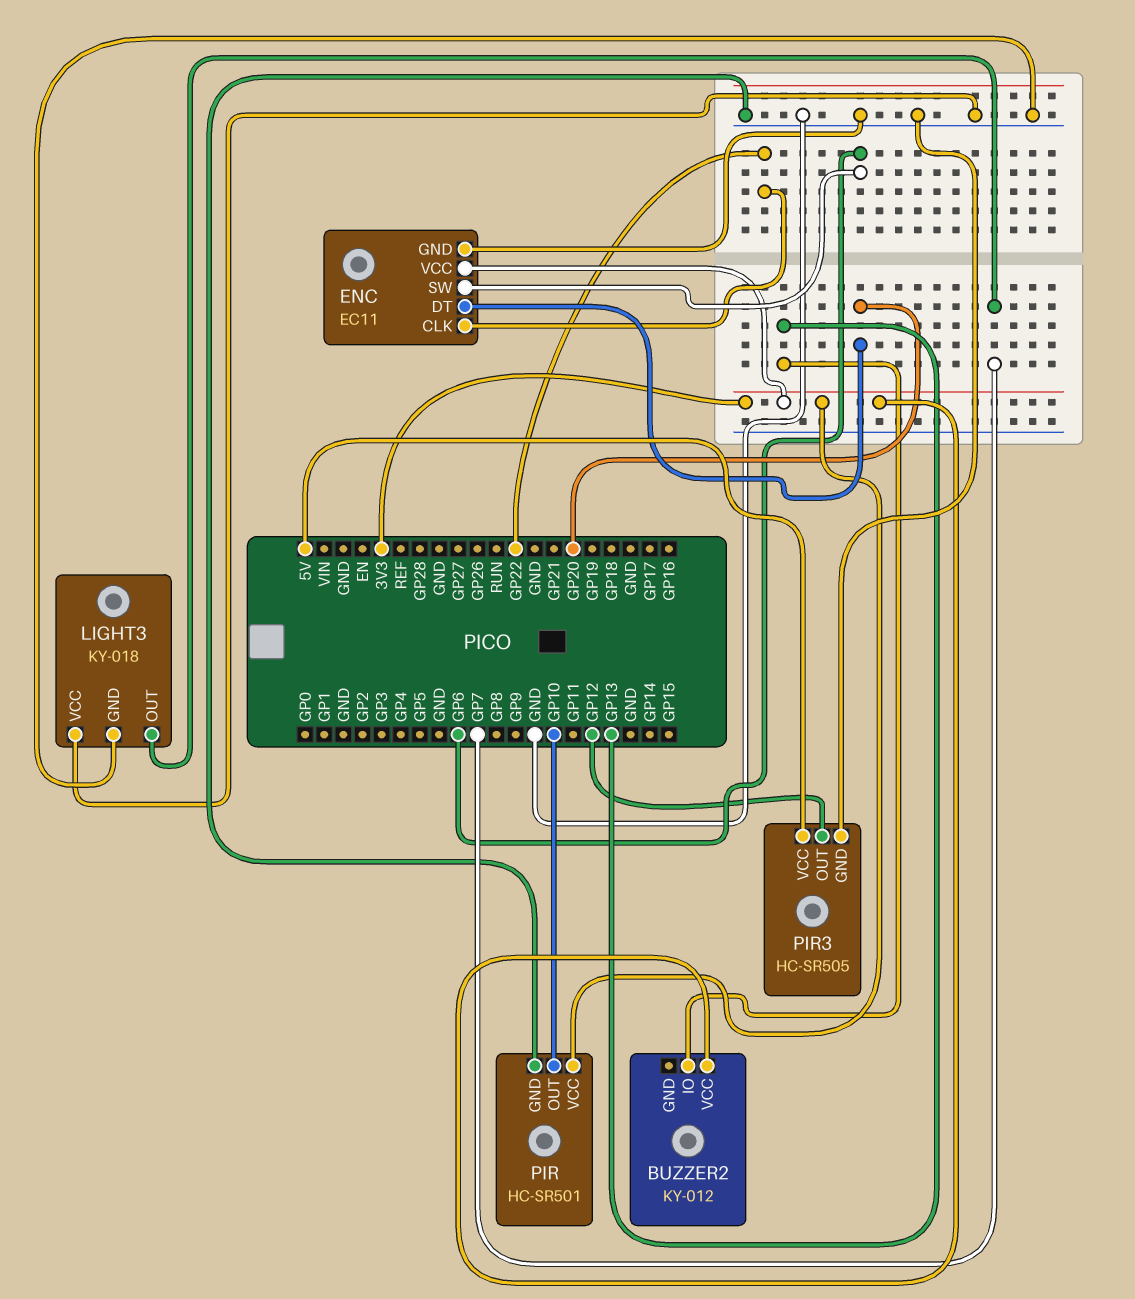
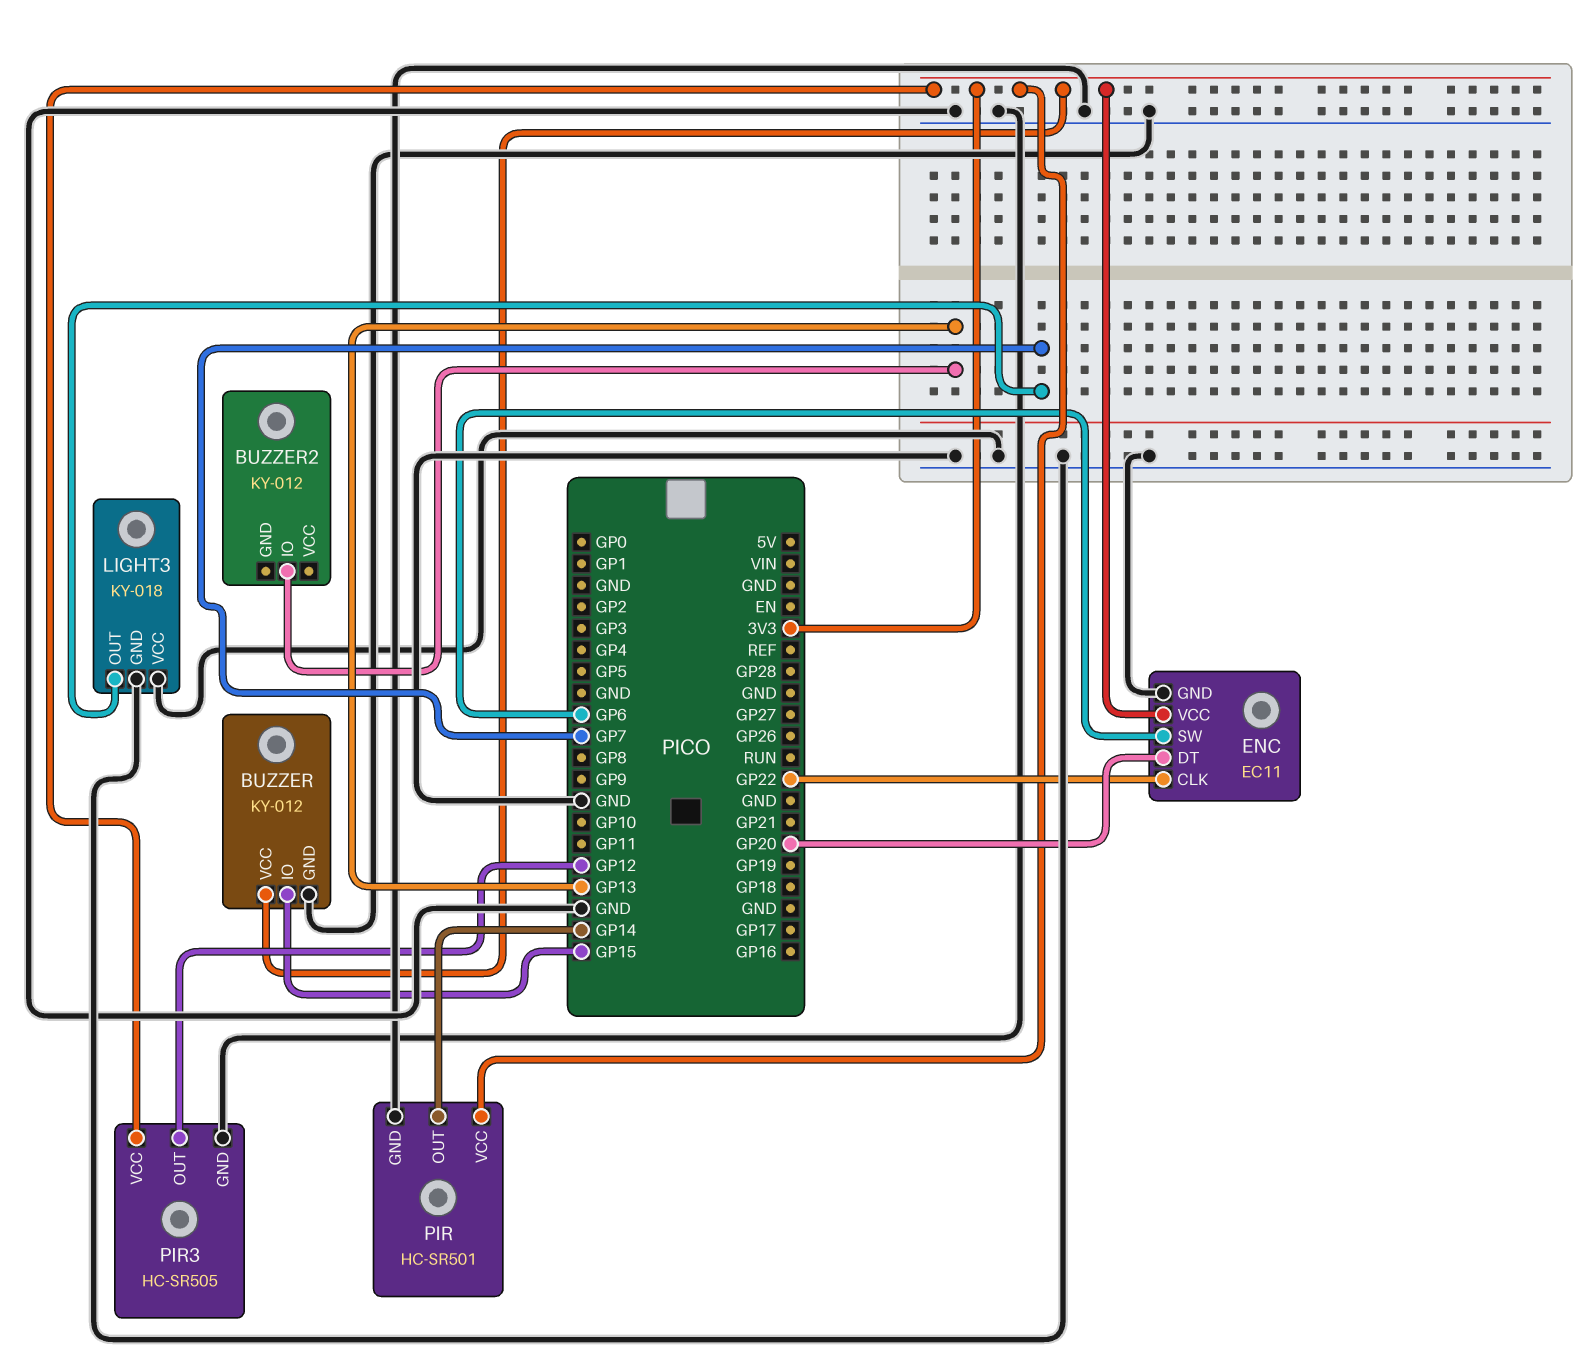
BUZZER: none -> KY-012
BUZZER pin GND: none -> GND
BUZZER pin IO: none -> GP15
BUZZER pin VCC: none -> 3V3
BUZZER2 pin VCC: 3V3 -> none
PIR pin OUT: GP10 -> GP14
PIR3 pin VCC: 5V -> 3V3

